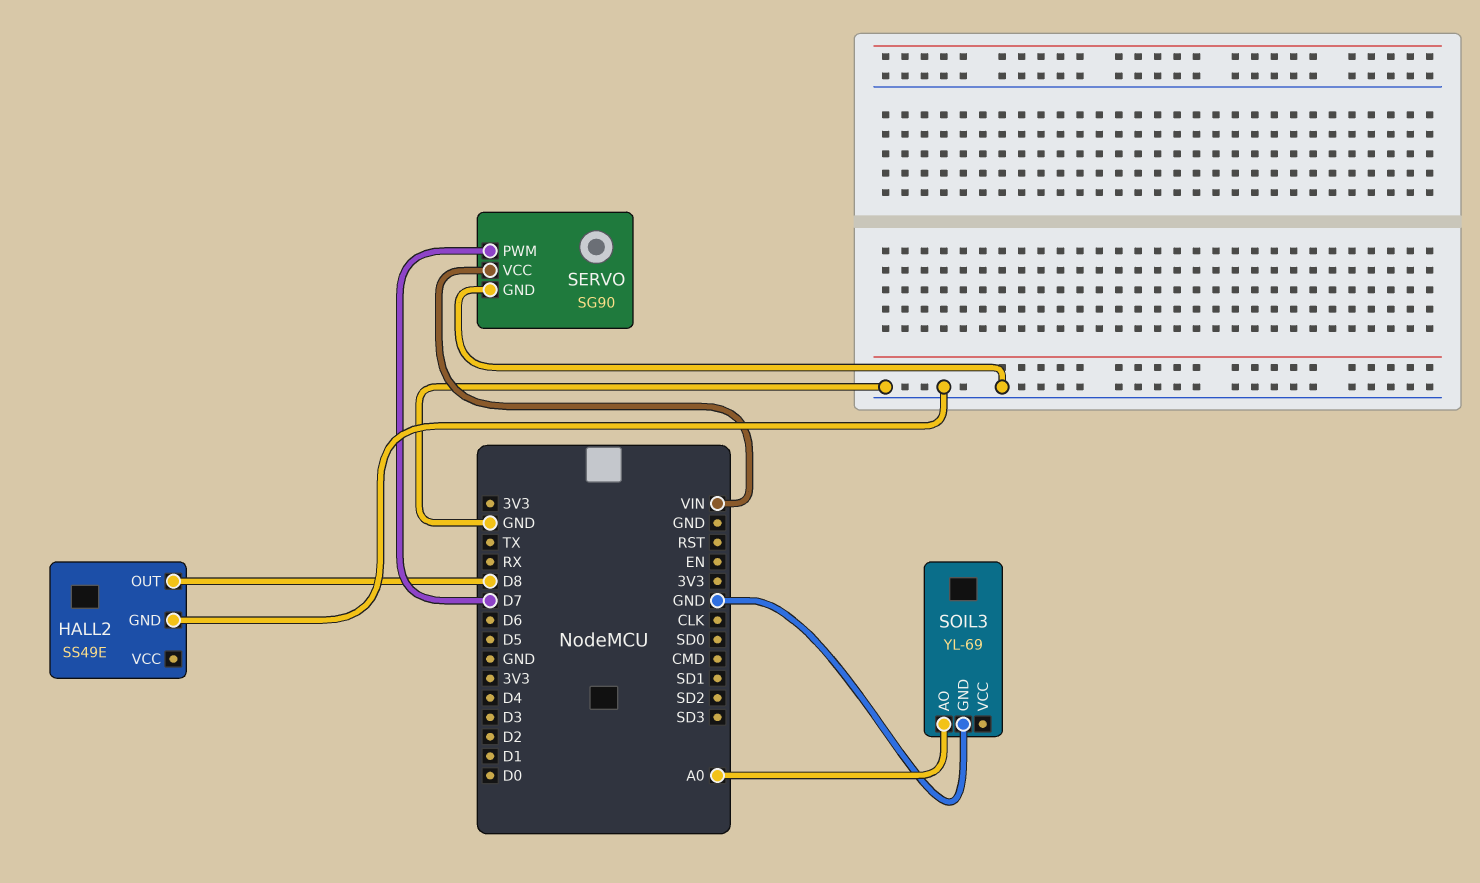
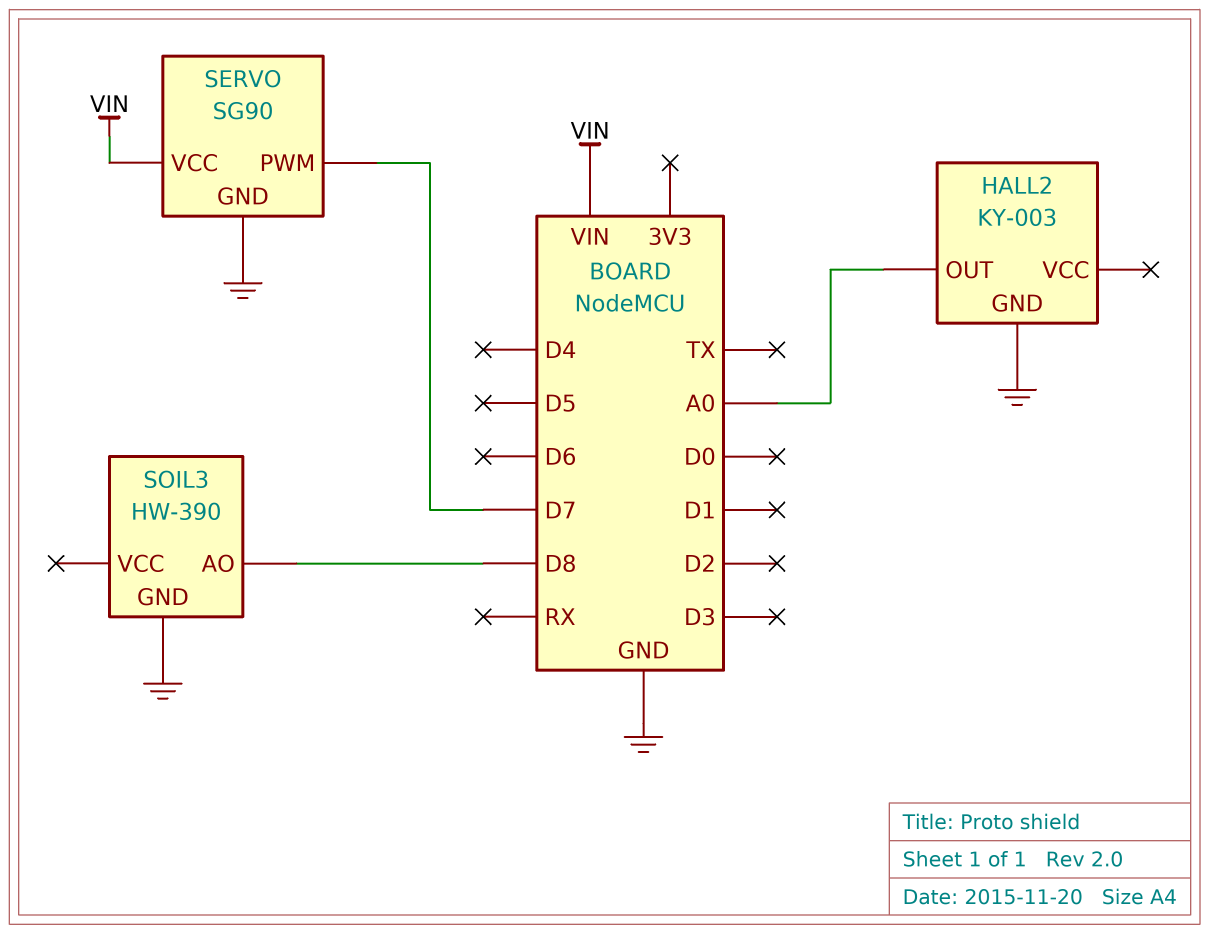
HALL2: SS49E -> KY-003
HALL2 pin OUT: D8 -> A0
SOIL3: YL-69 -> HW-390
SOIL3 pin AO: A0 -> D8

